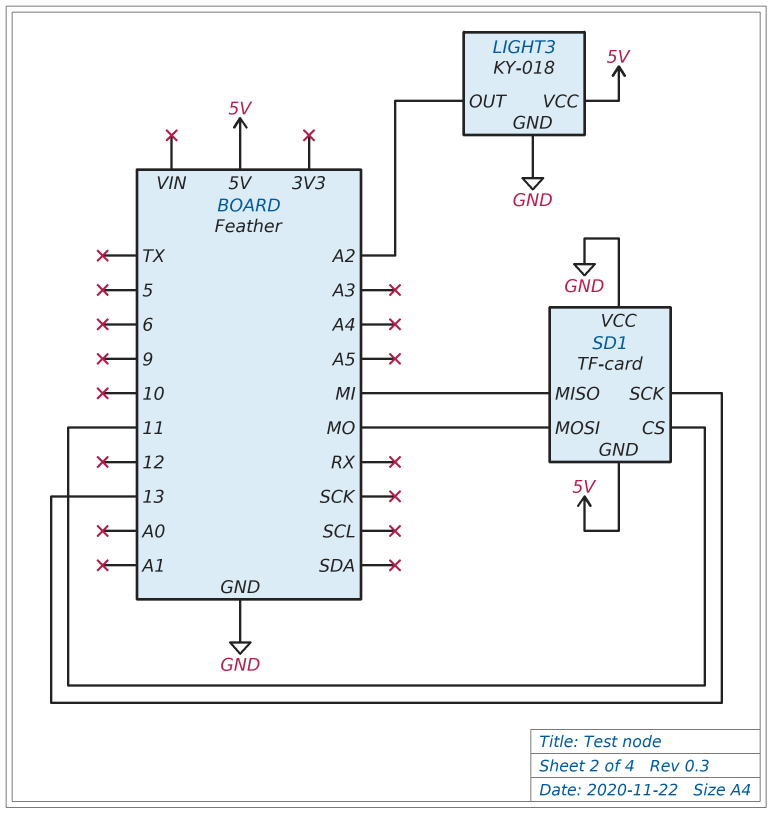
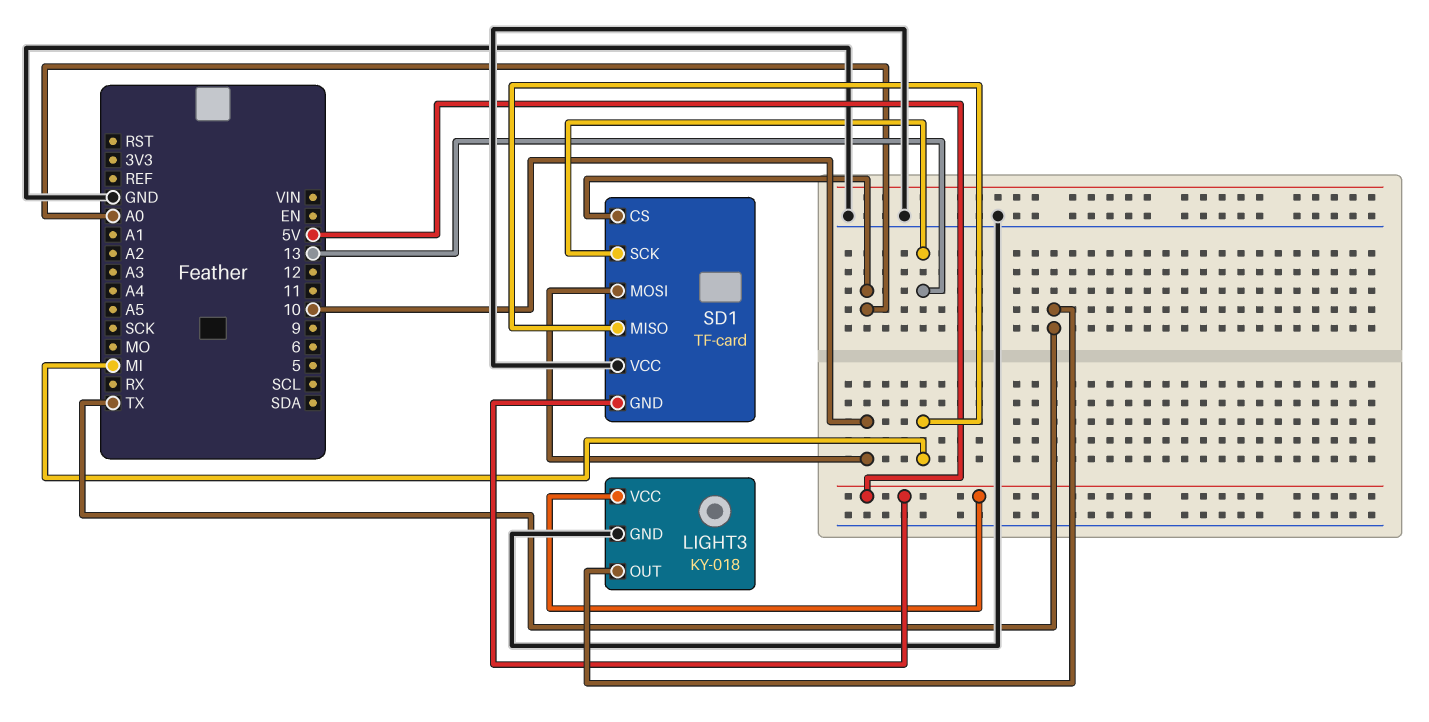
LIGHT3 pin OUT: A2 -> TX
SD1 pin CS: 11 -> A0
SD1 pin MOSI: MO -> 10

